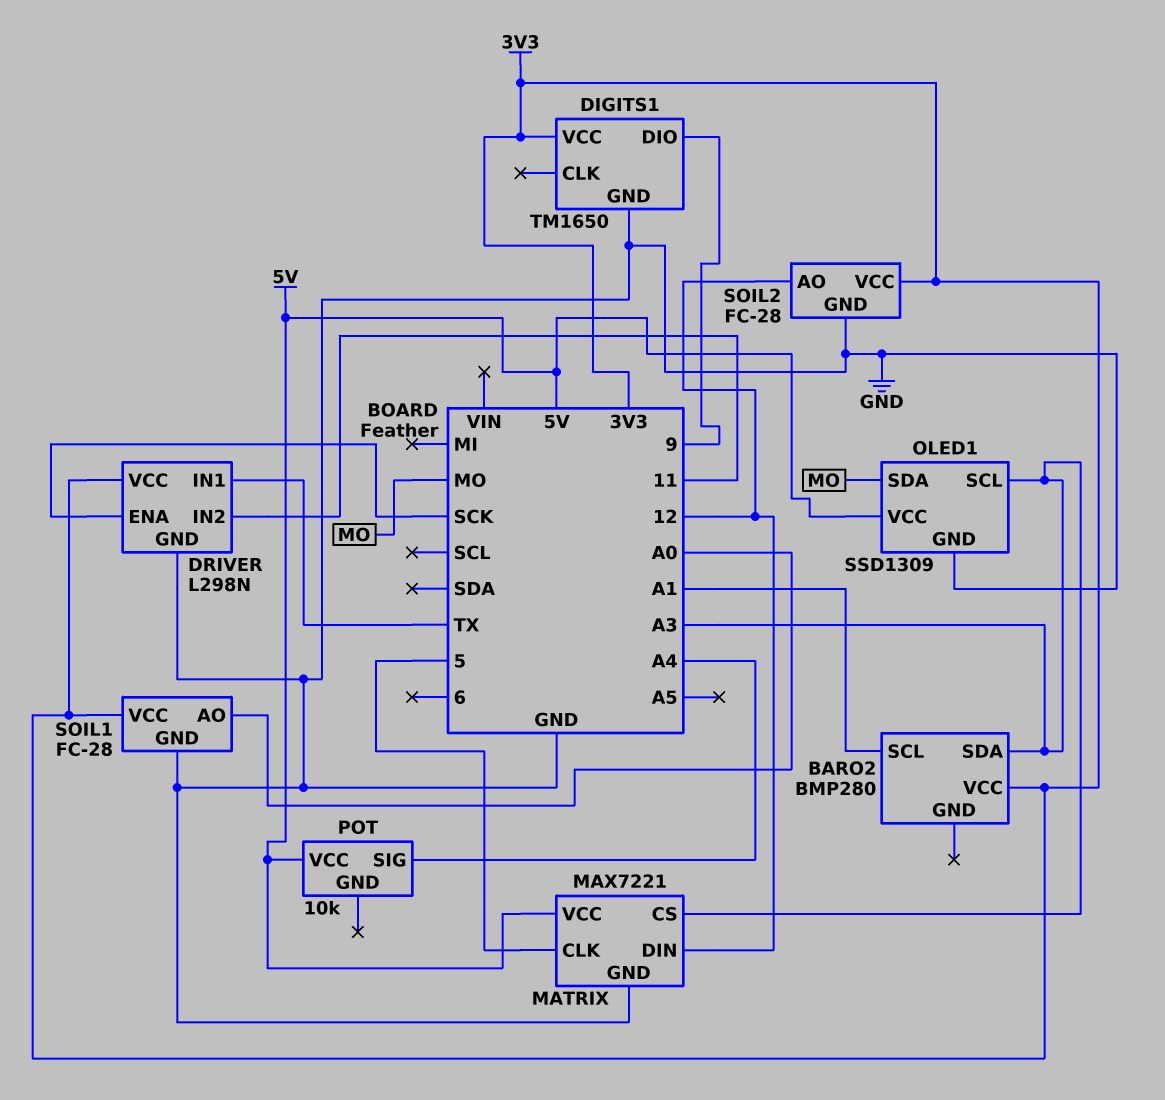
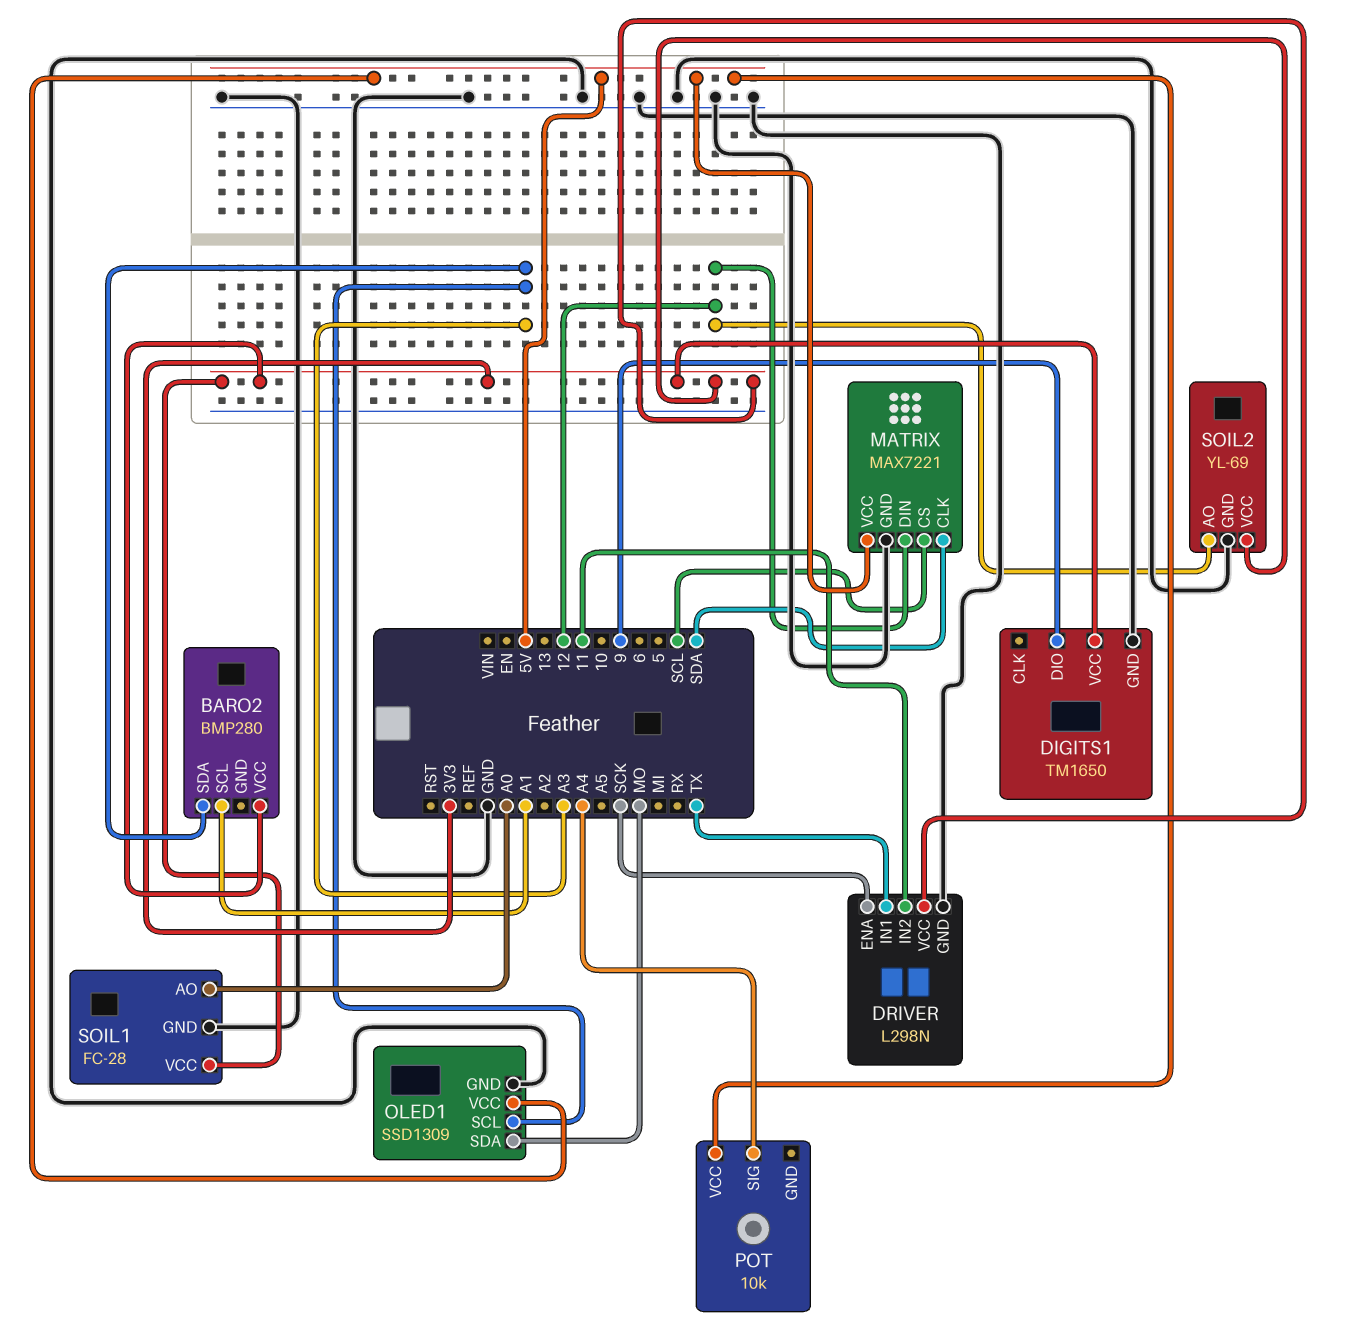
MATRIX pin CLK: 5 -> SDA
MATRIX pin CS: A3 -> SCL
SOIL2: FC-28 -> YL-69

